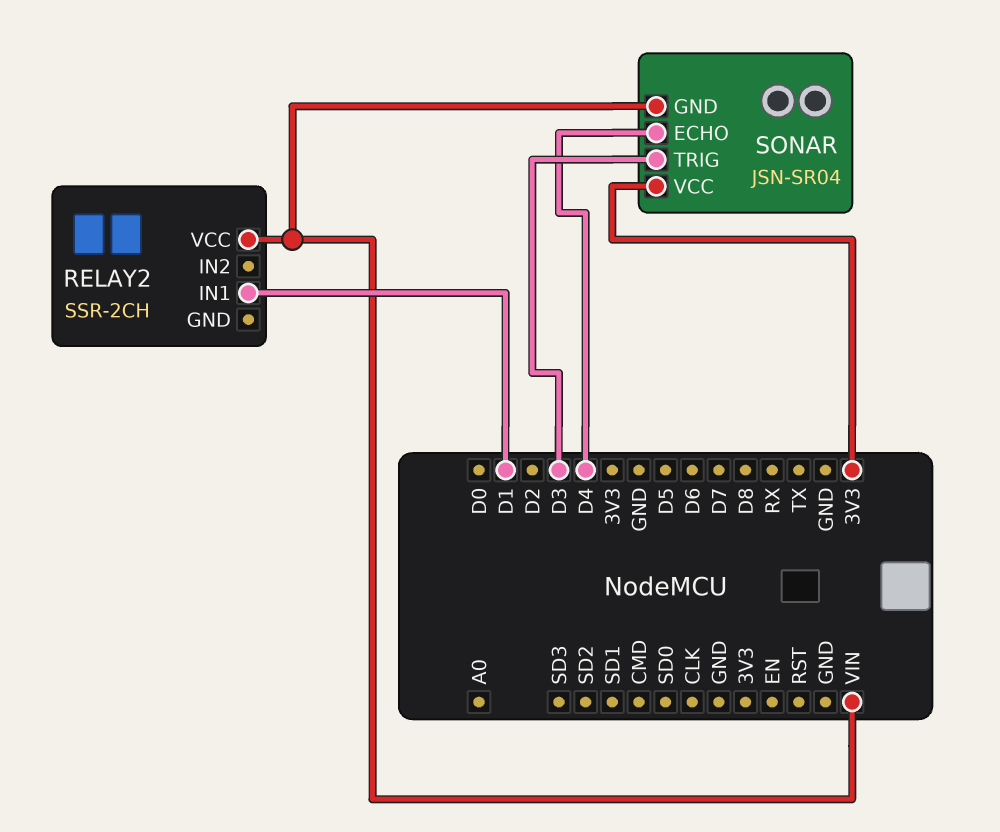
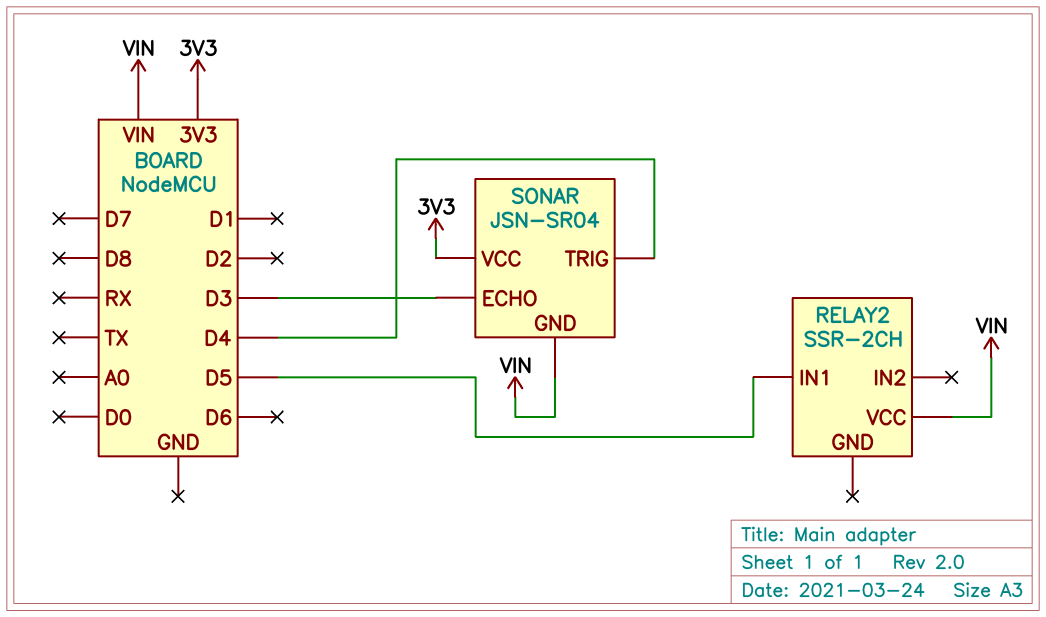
RELAY2 pin IN1: D1 -> D5
SONAR pin ECHO: D4 -> D3
SONAR pin TRIG: D3 -> D4

